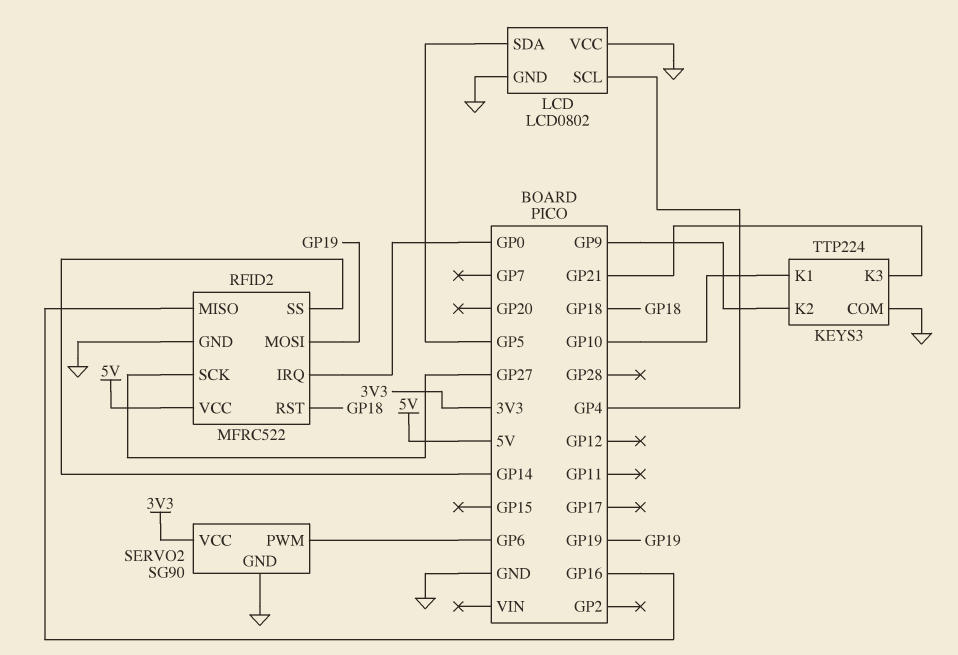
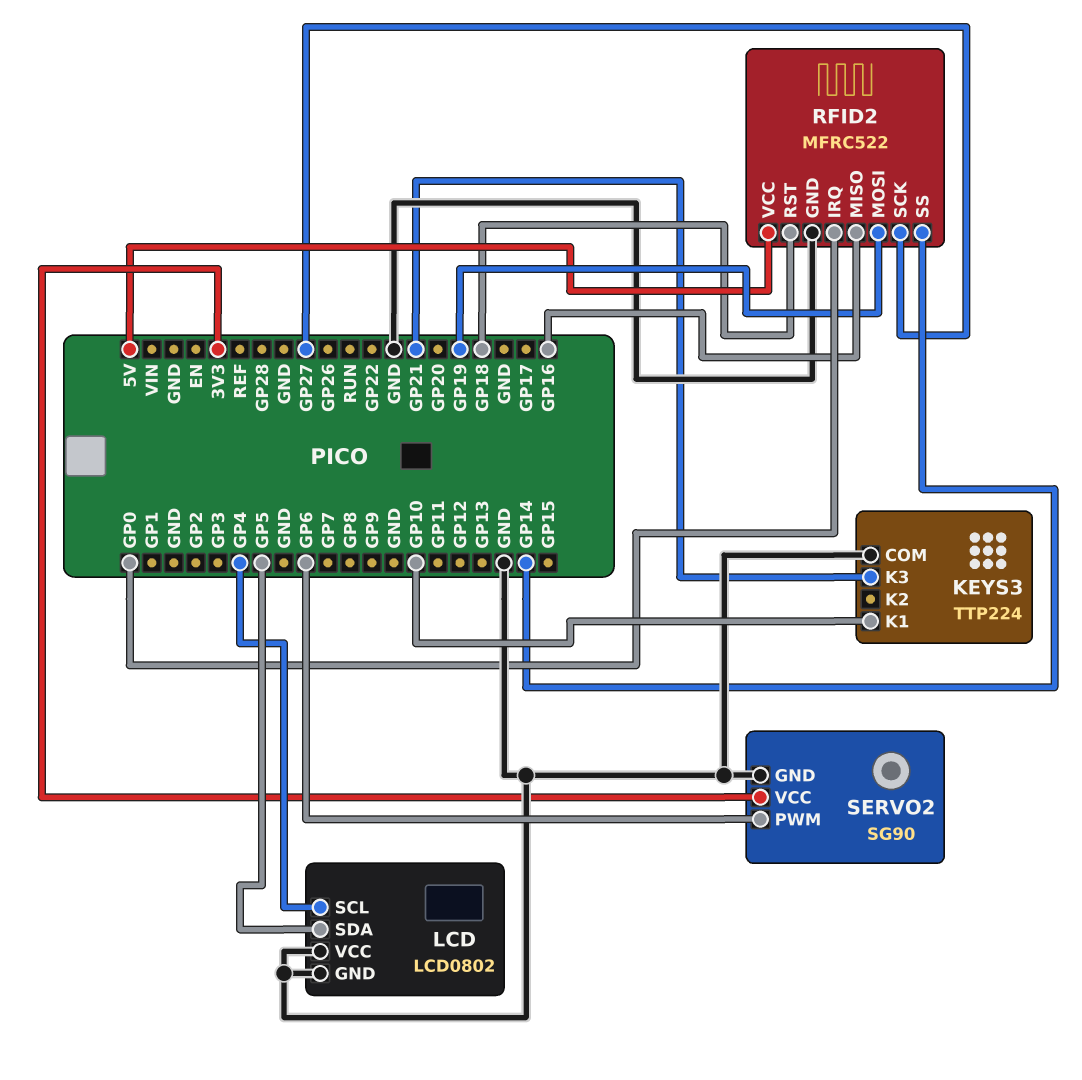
KEYS3 pin K2: GP9 -> none

